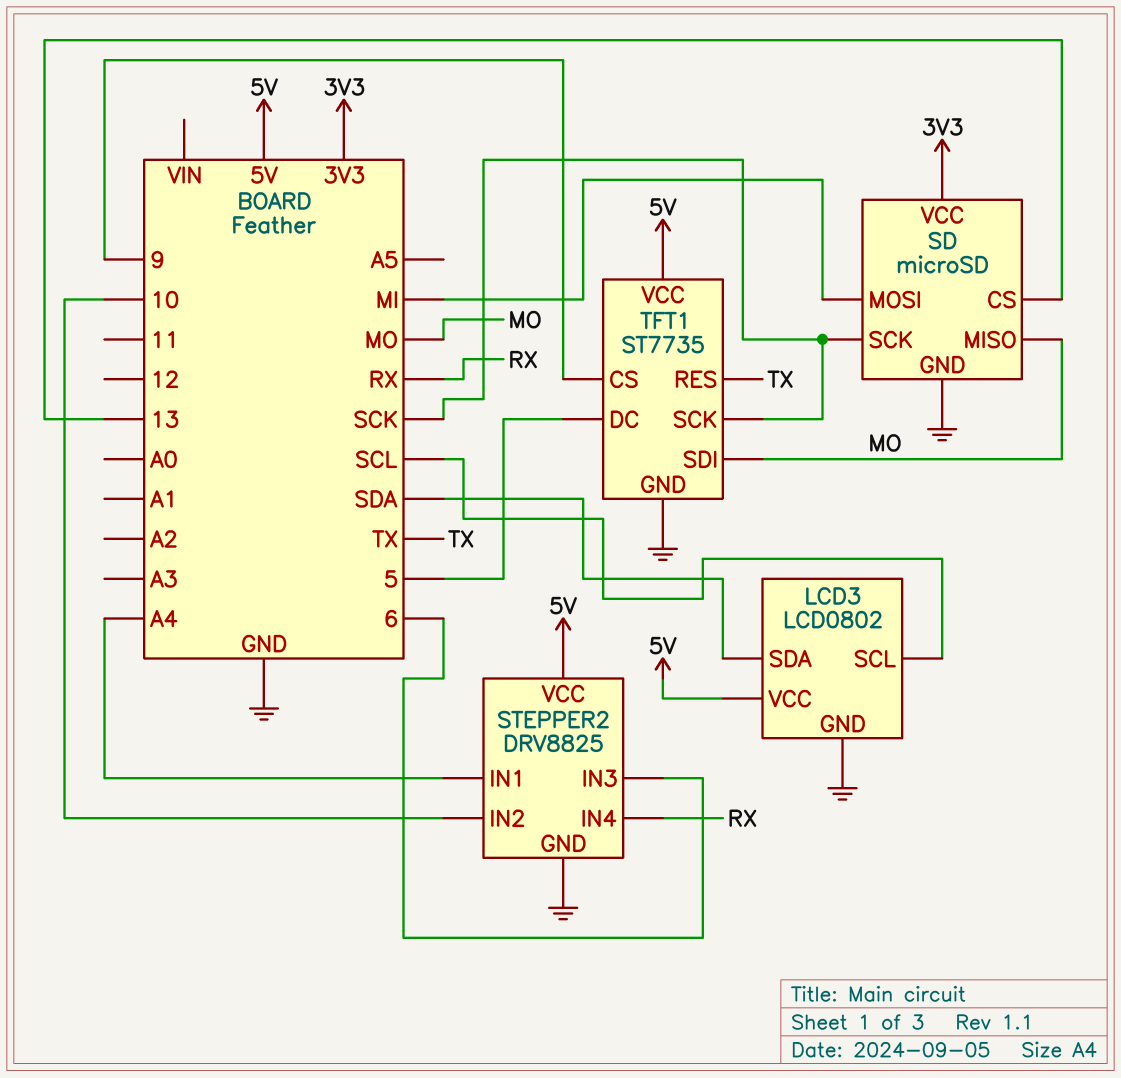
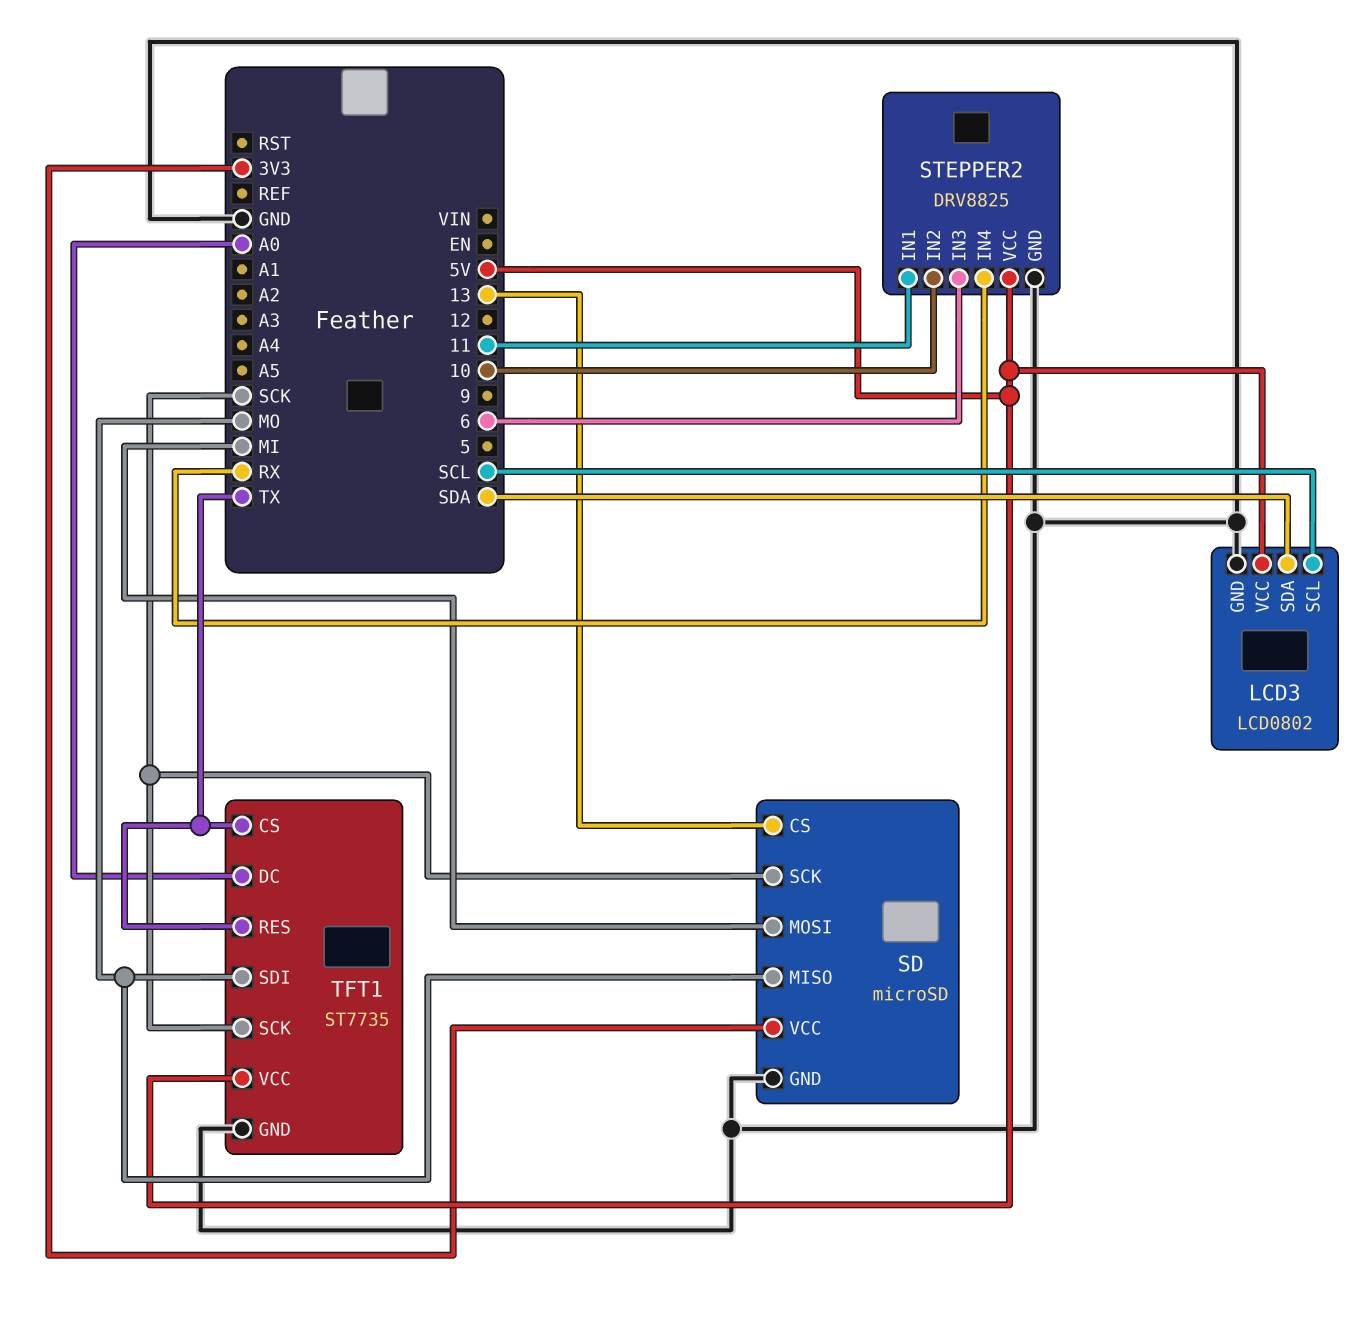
STEPPER2 pin IN1: A4 -> 11
TFT1 pin CS: 9 -> TX
TFT1 pin DC: 5 -> A0

